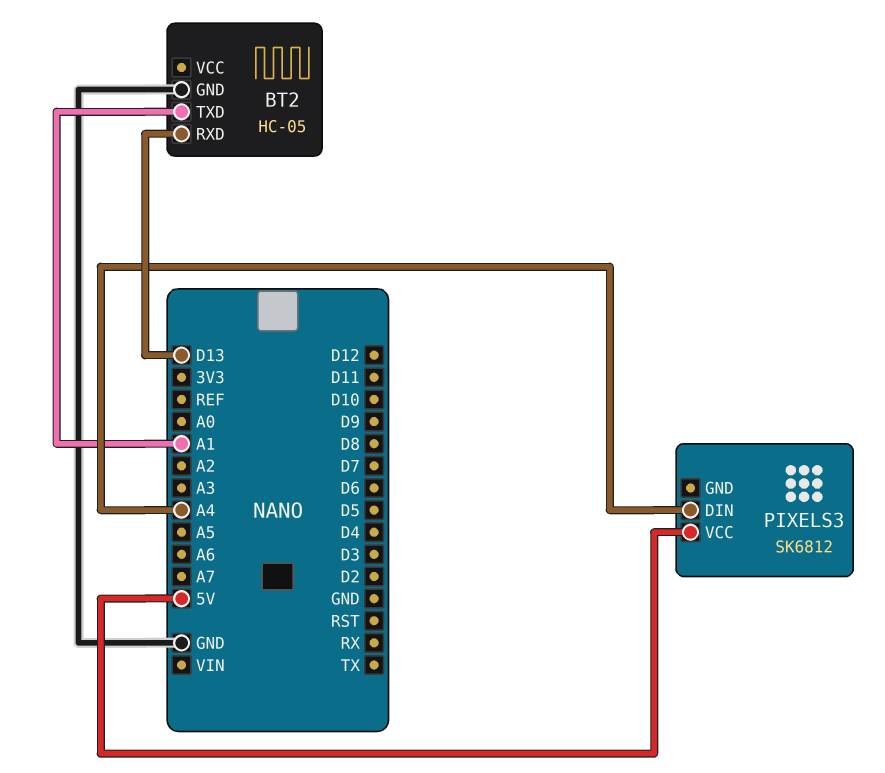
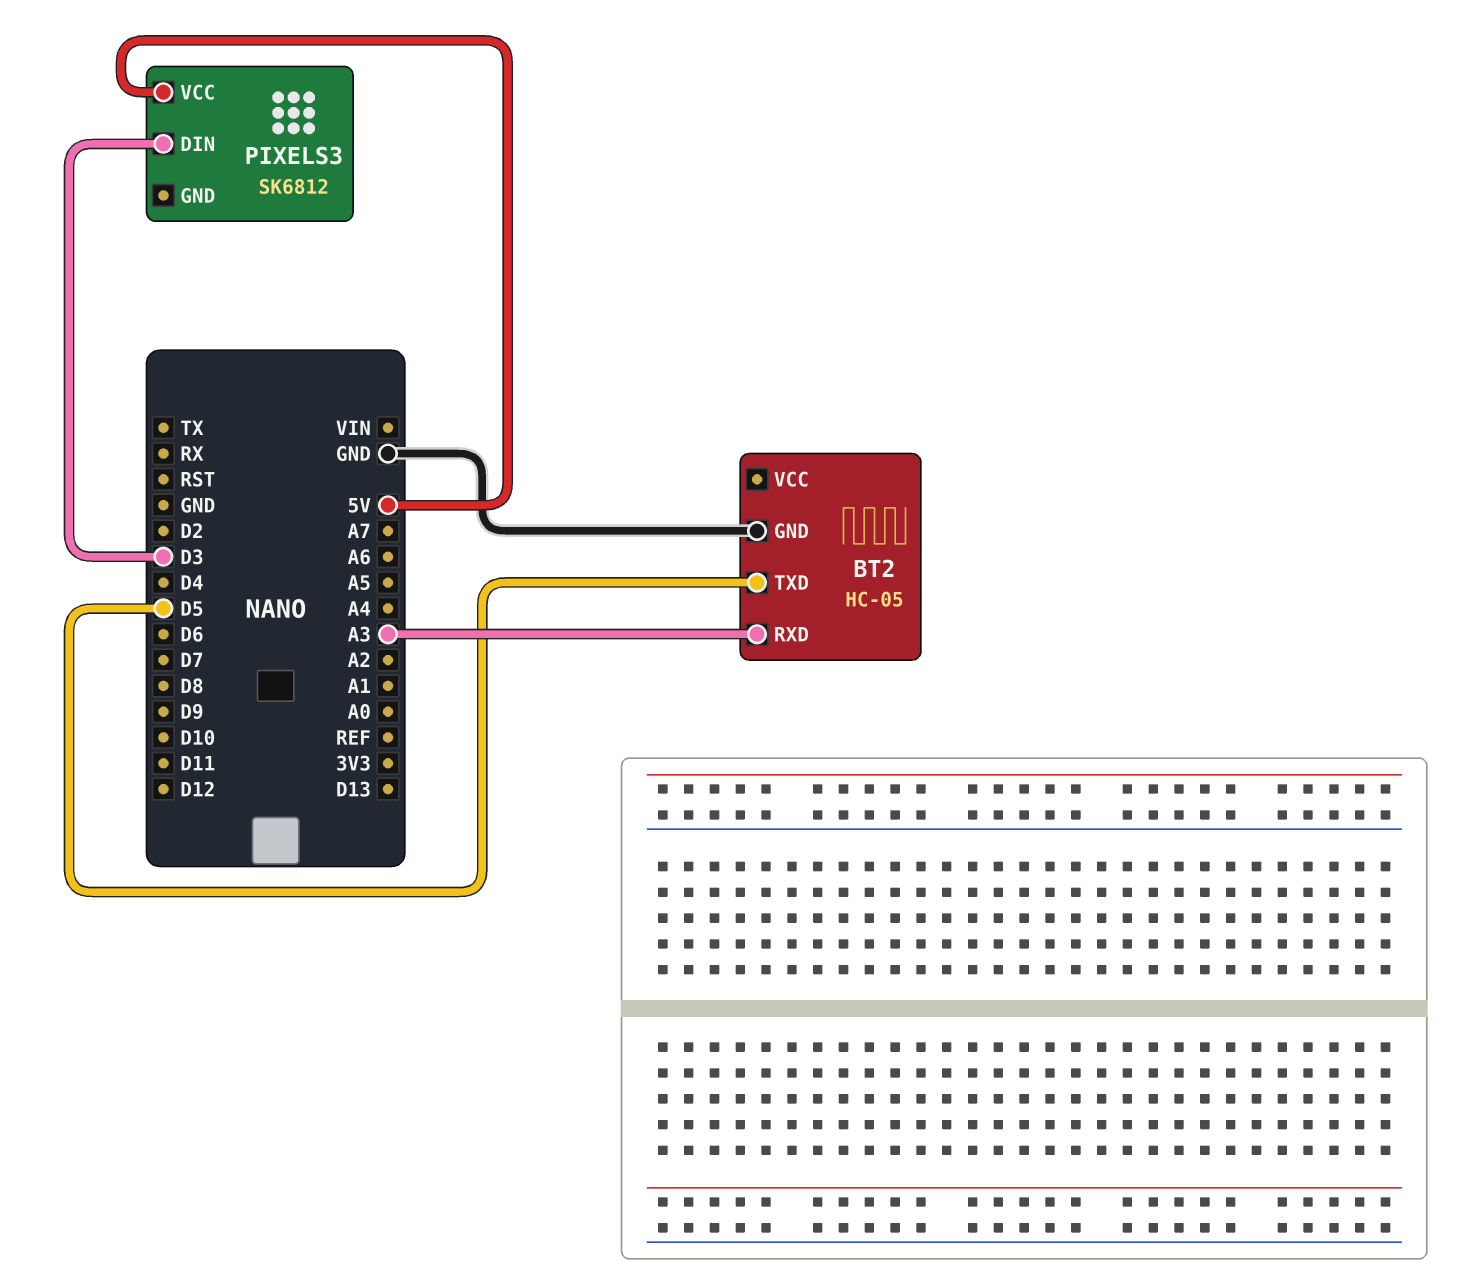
BT2 pin RXD: D13 -> A3
BT2 pin TXD: A1 -> D5
PIXELS3 pin DIN: A4 -> D3

